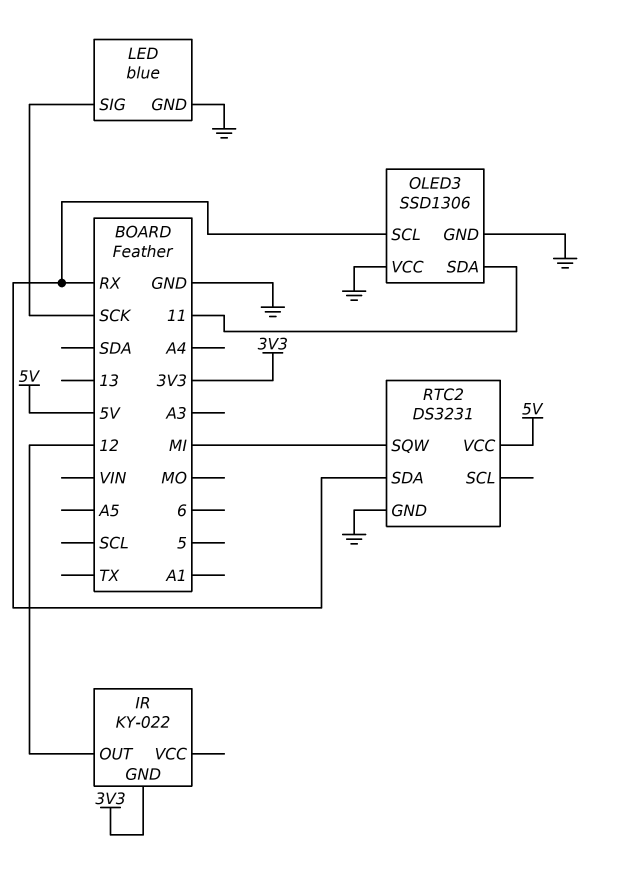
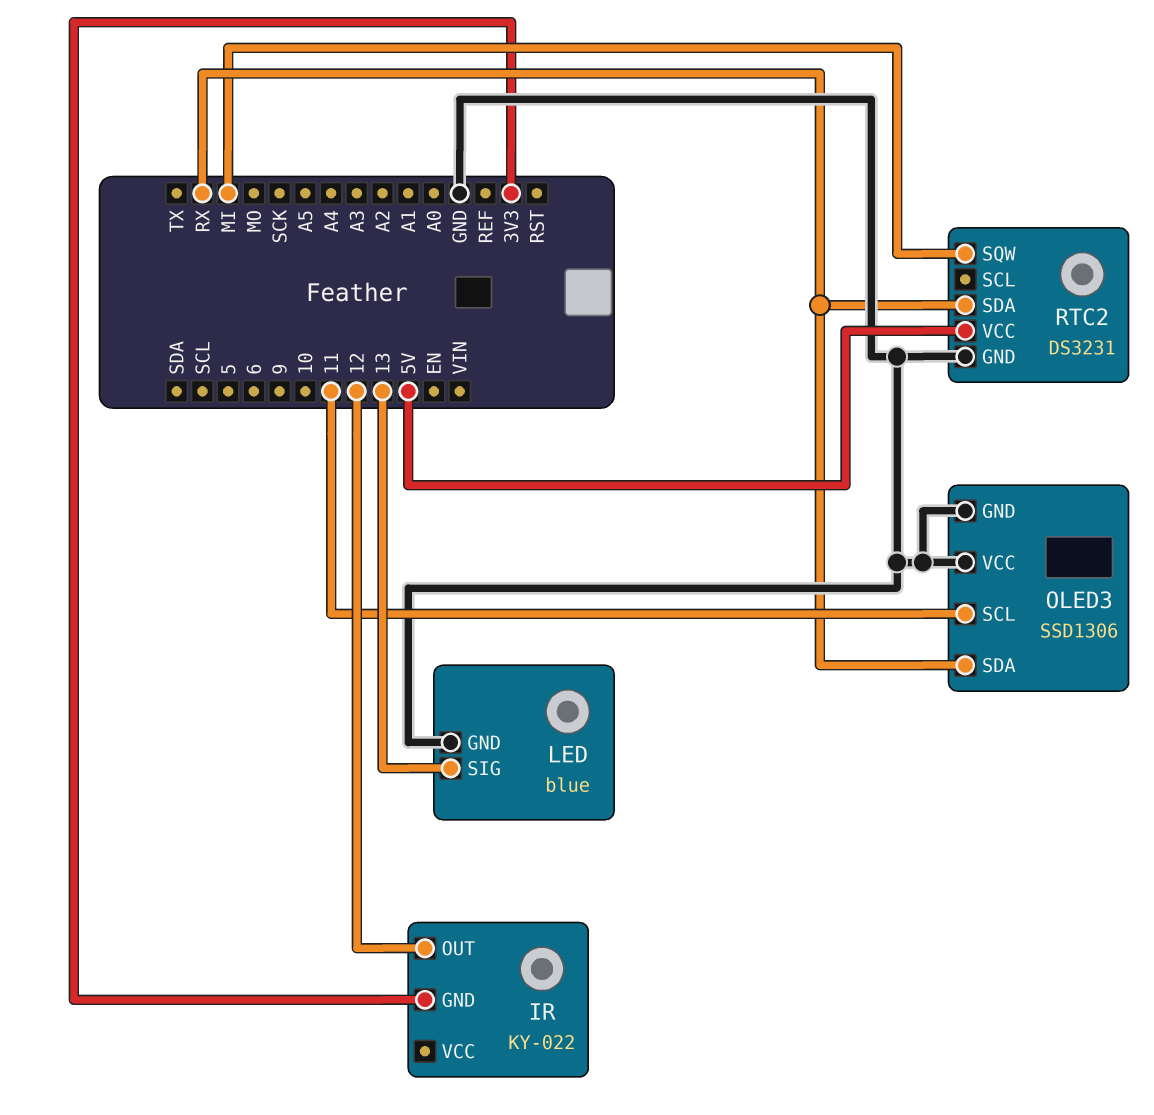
LED pin SIG: SCK -> 13
OLED3 pin SCL: RX -> 11
OLED3 pin SDA: 11 -> RX

